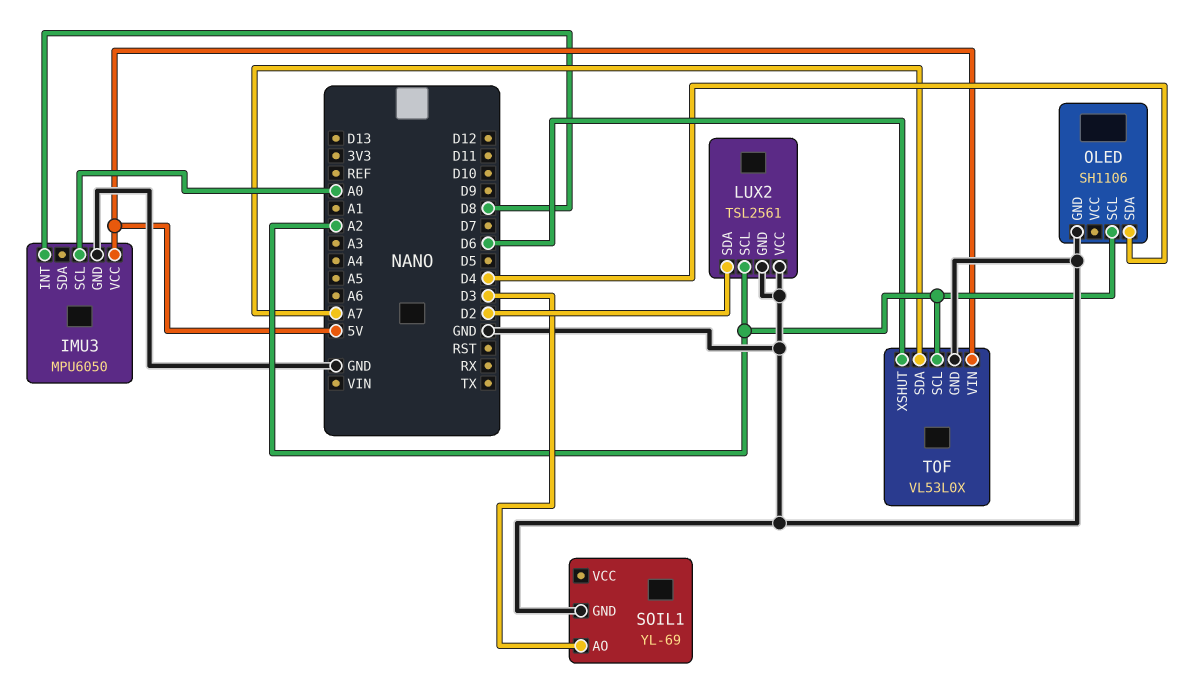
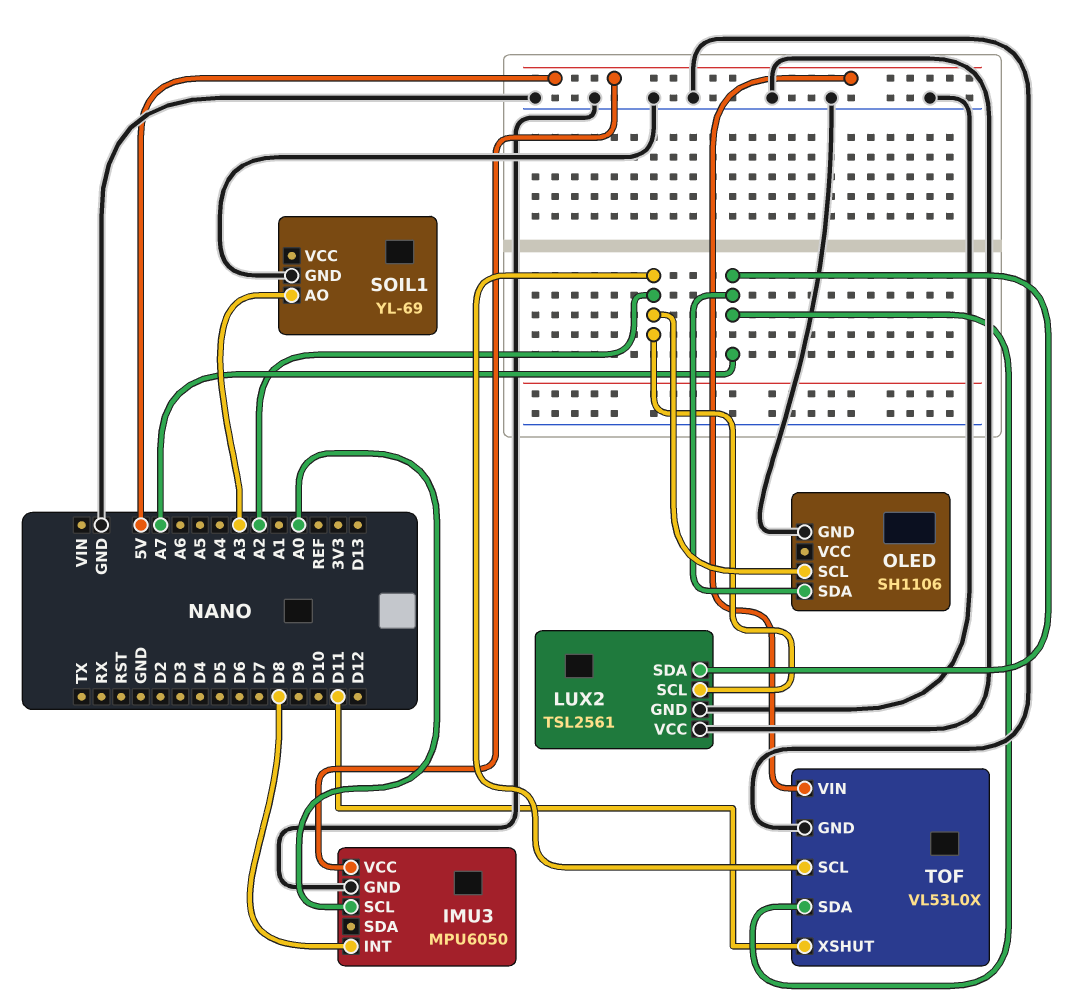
LUX2 pin SDA: D2 -> A7
OLED pin SDA: D4 -> A7
SOIL1 pin AO: D3 -> A3
TOF pin XSHUT: D6 -> D11

